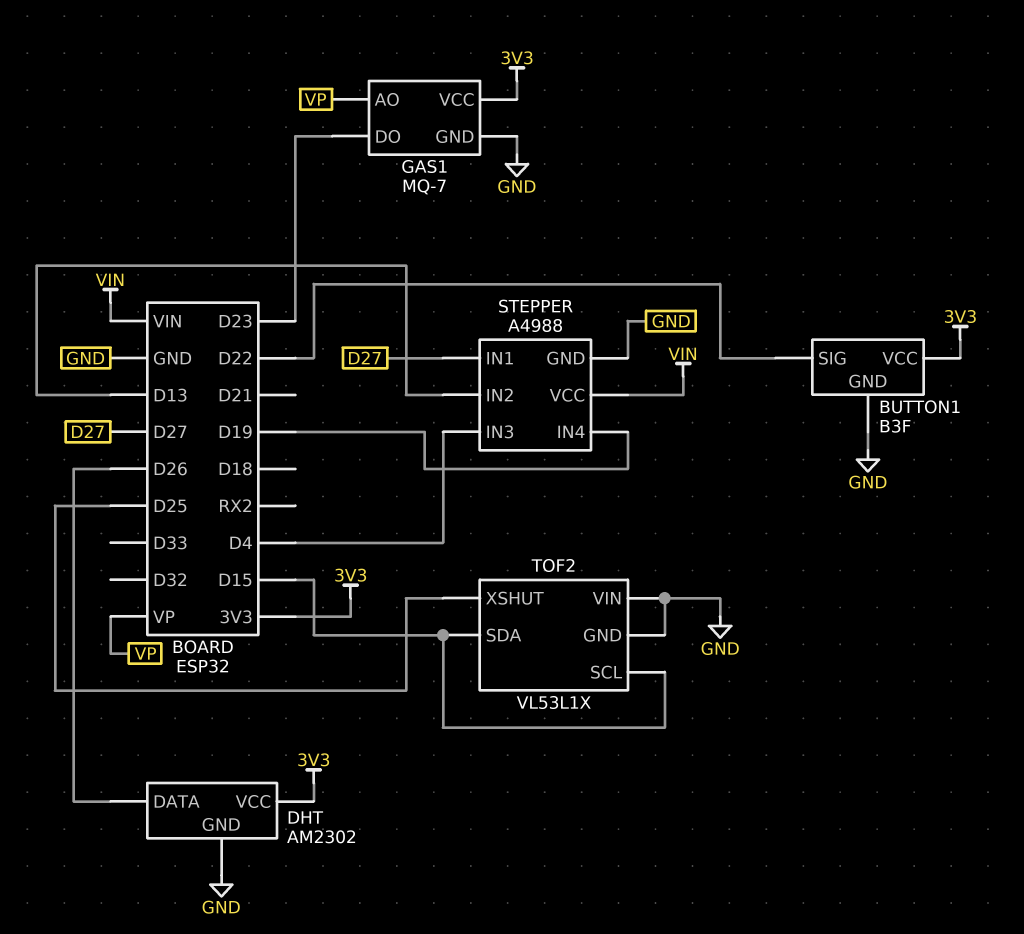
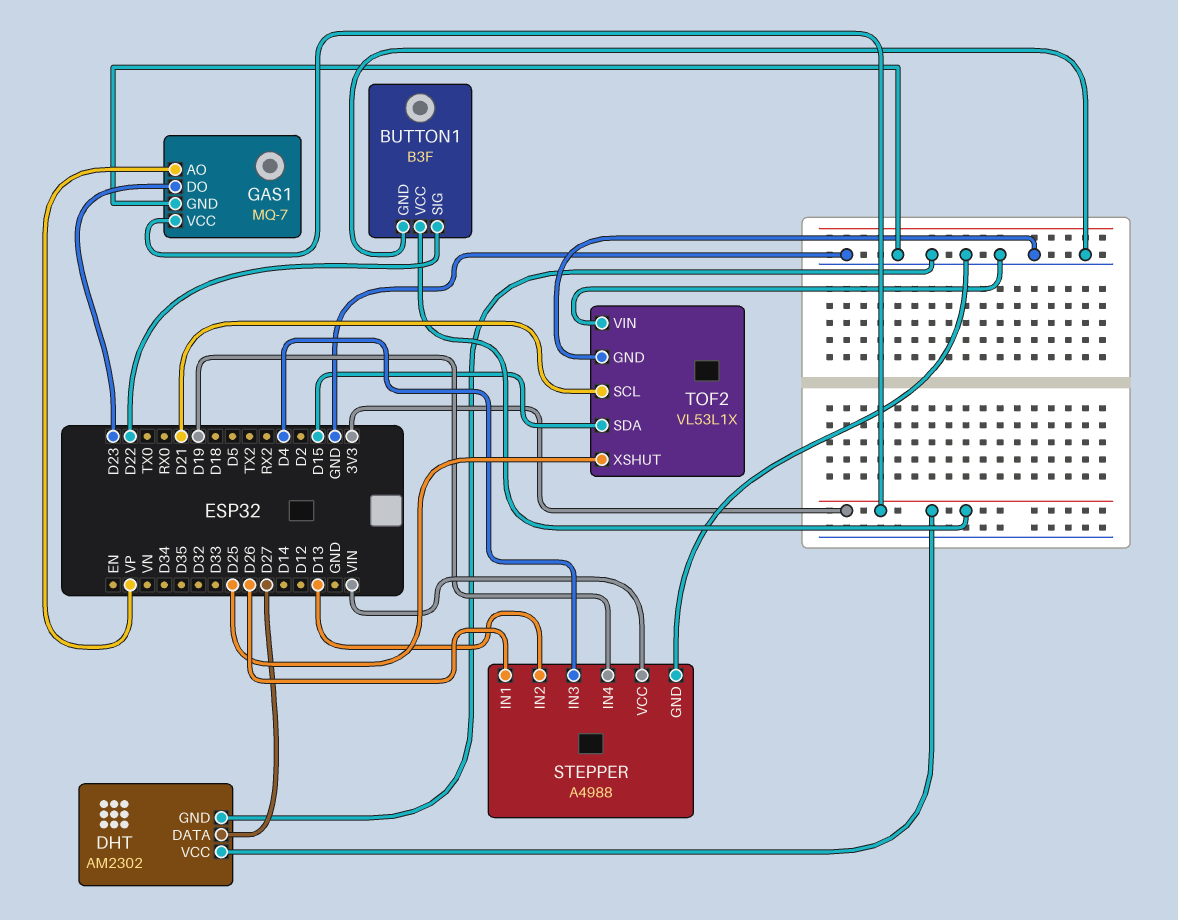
DHT pin DATA: D26 -> D27
STEPPER pin IN1: D27 -> D26
TOF2 pin SCL: D15 -> D21

